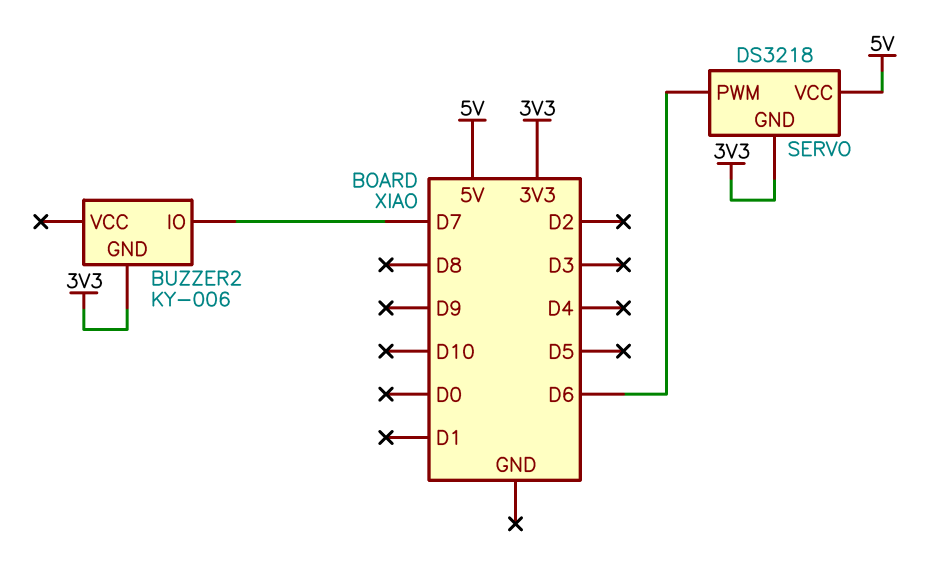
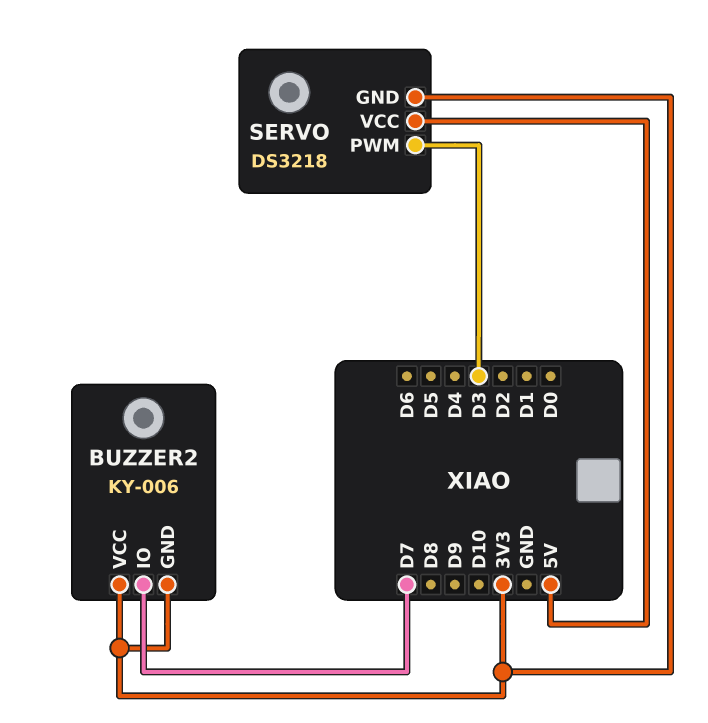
BUZZER2 pin VCC: none -> 3V3
SERVO pin PWM: D6 -> D3

